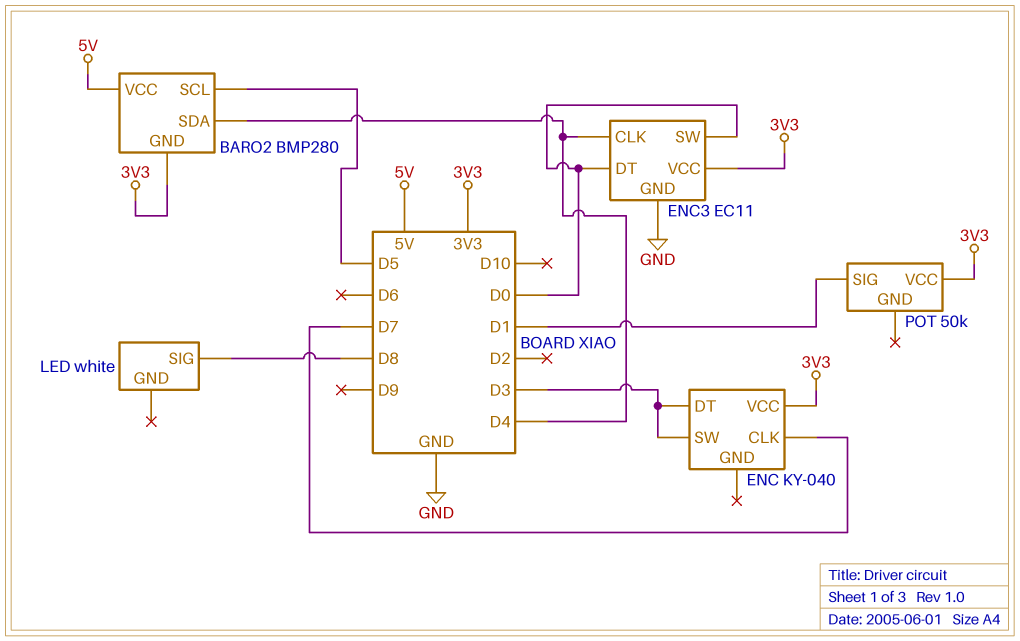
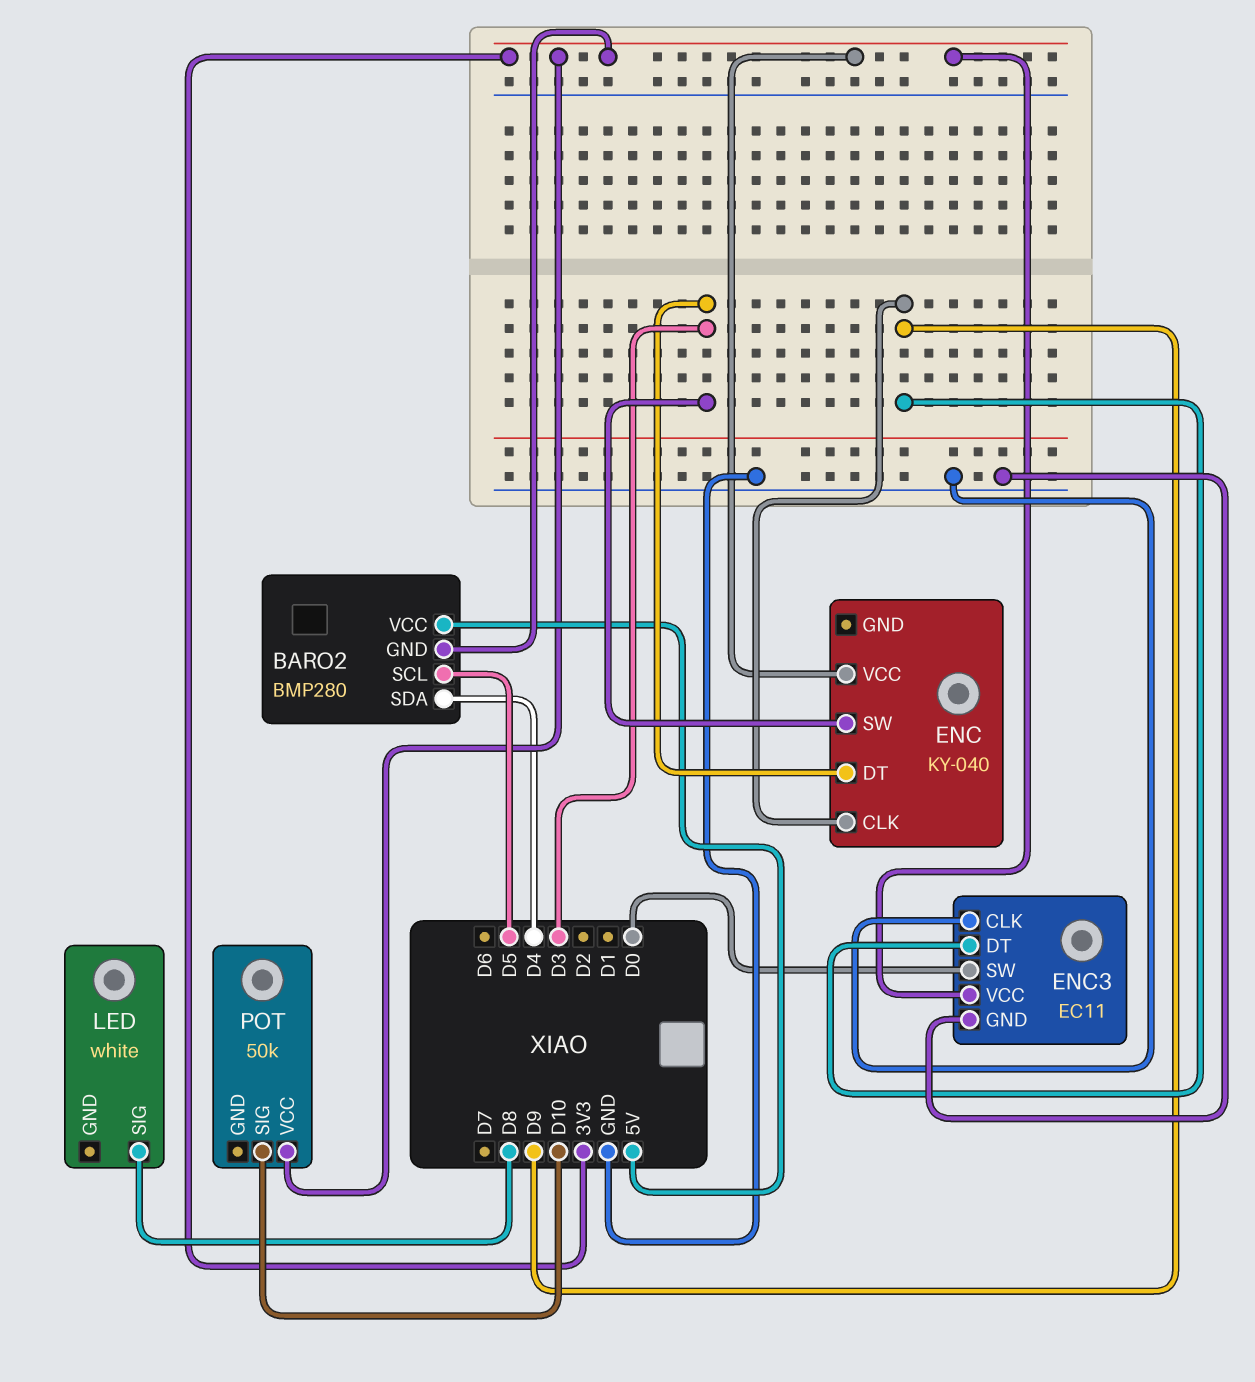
ENC pin CLK: D7 -> D9
ENC3 pin CLK: D4 -> GND
ENC3 pin DT: D0 -> D9
POT pin SIG: D1 -> D10

